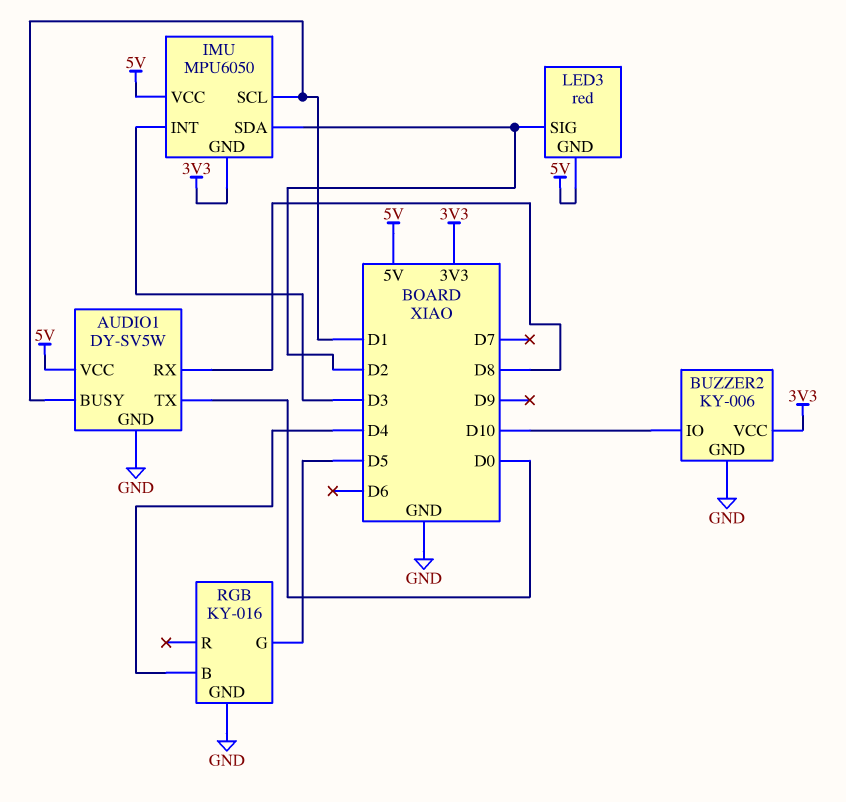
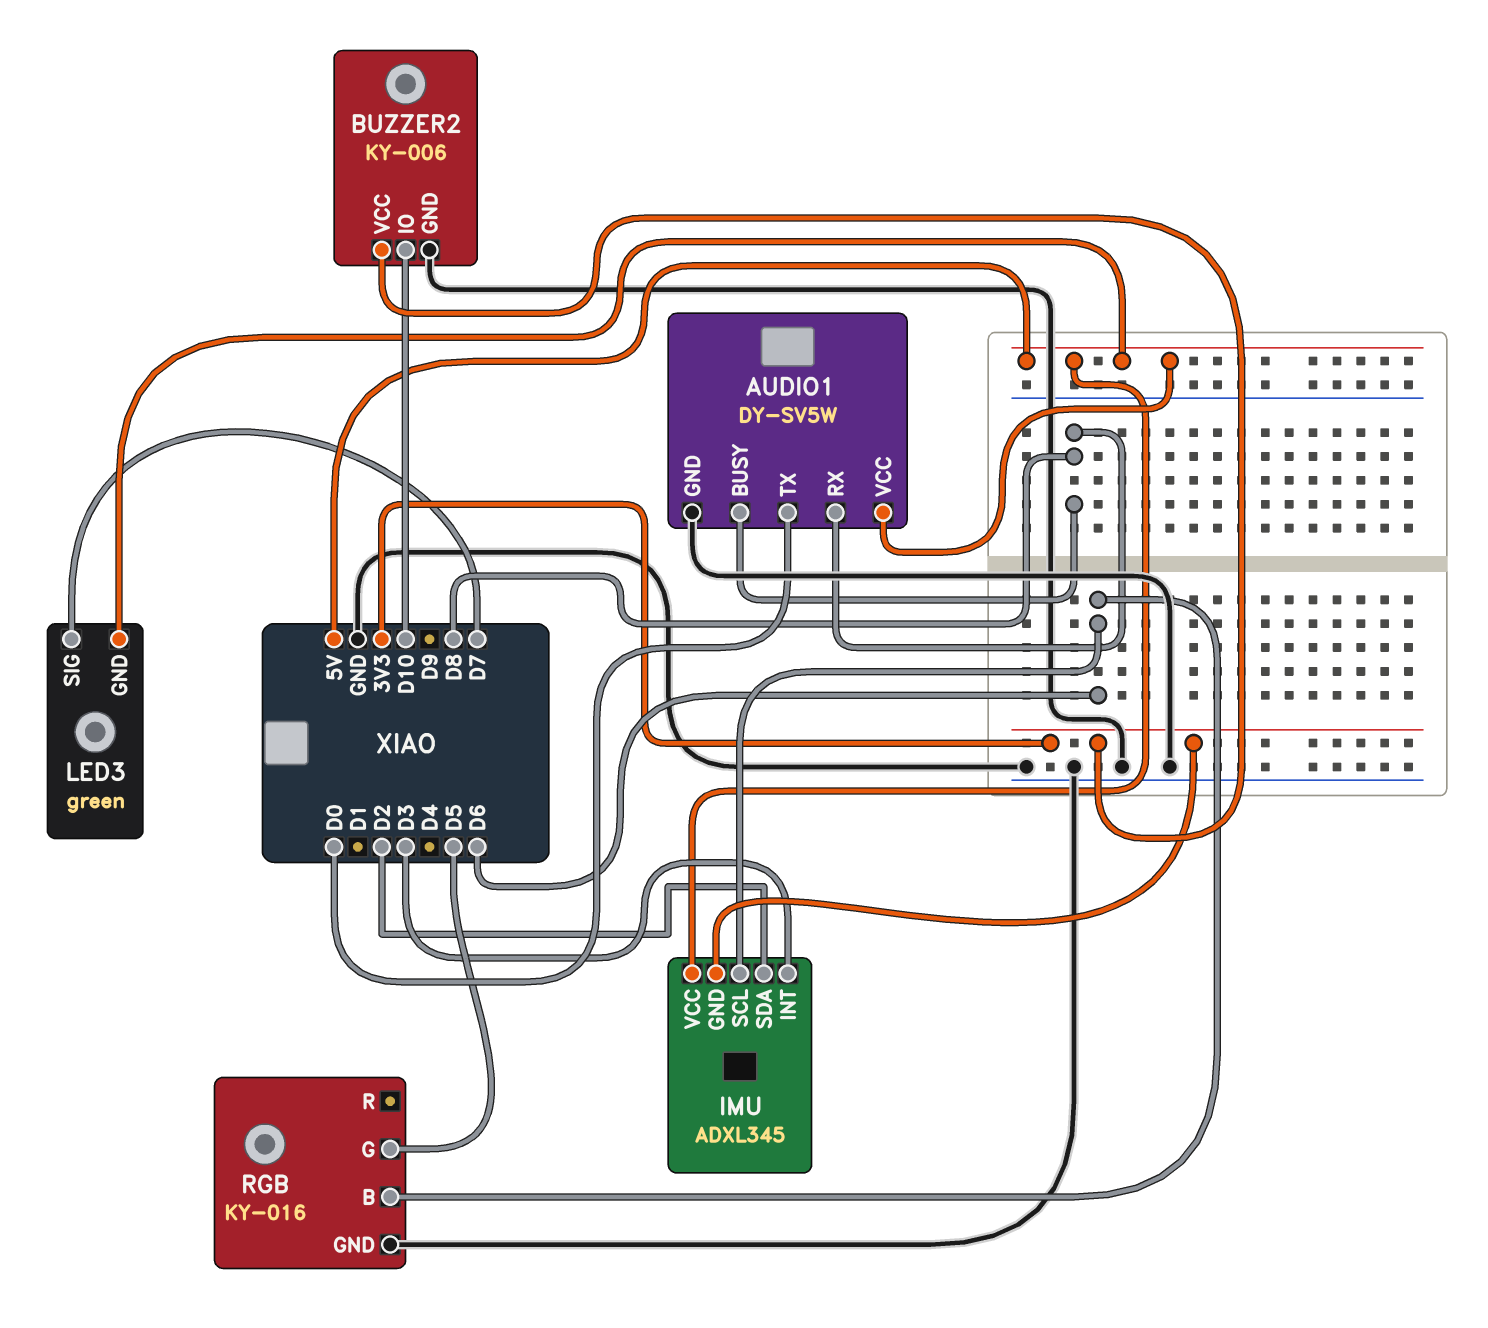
AUDIO1 pin BUSY: D1 -> D8
IMU: MPU6050 -> ADXL345
IMU pin SCL: D1 -> D6
LED3: red -> green
LED3 pin SIG: D2 -> D7
RGB pin B: D4 -> D6

